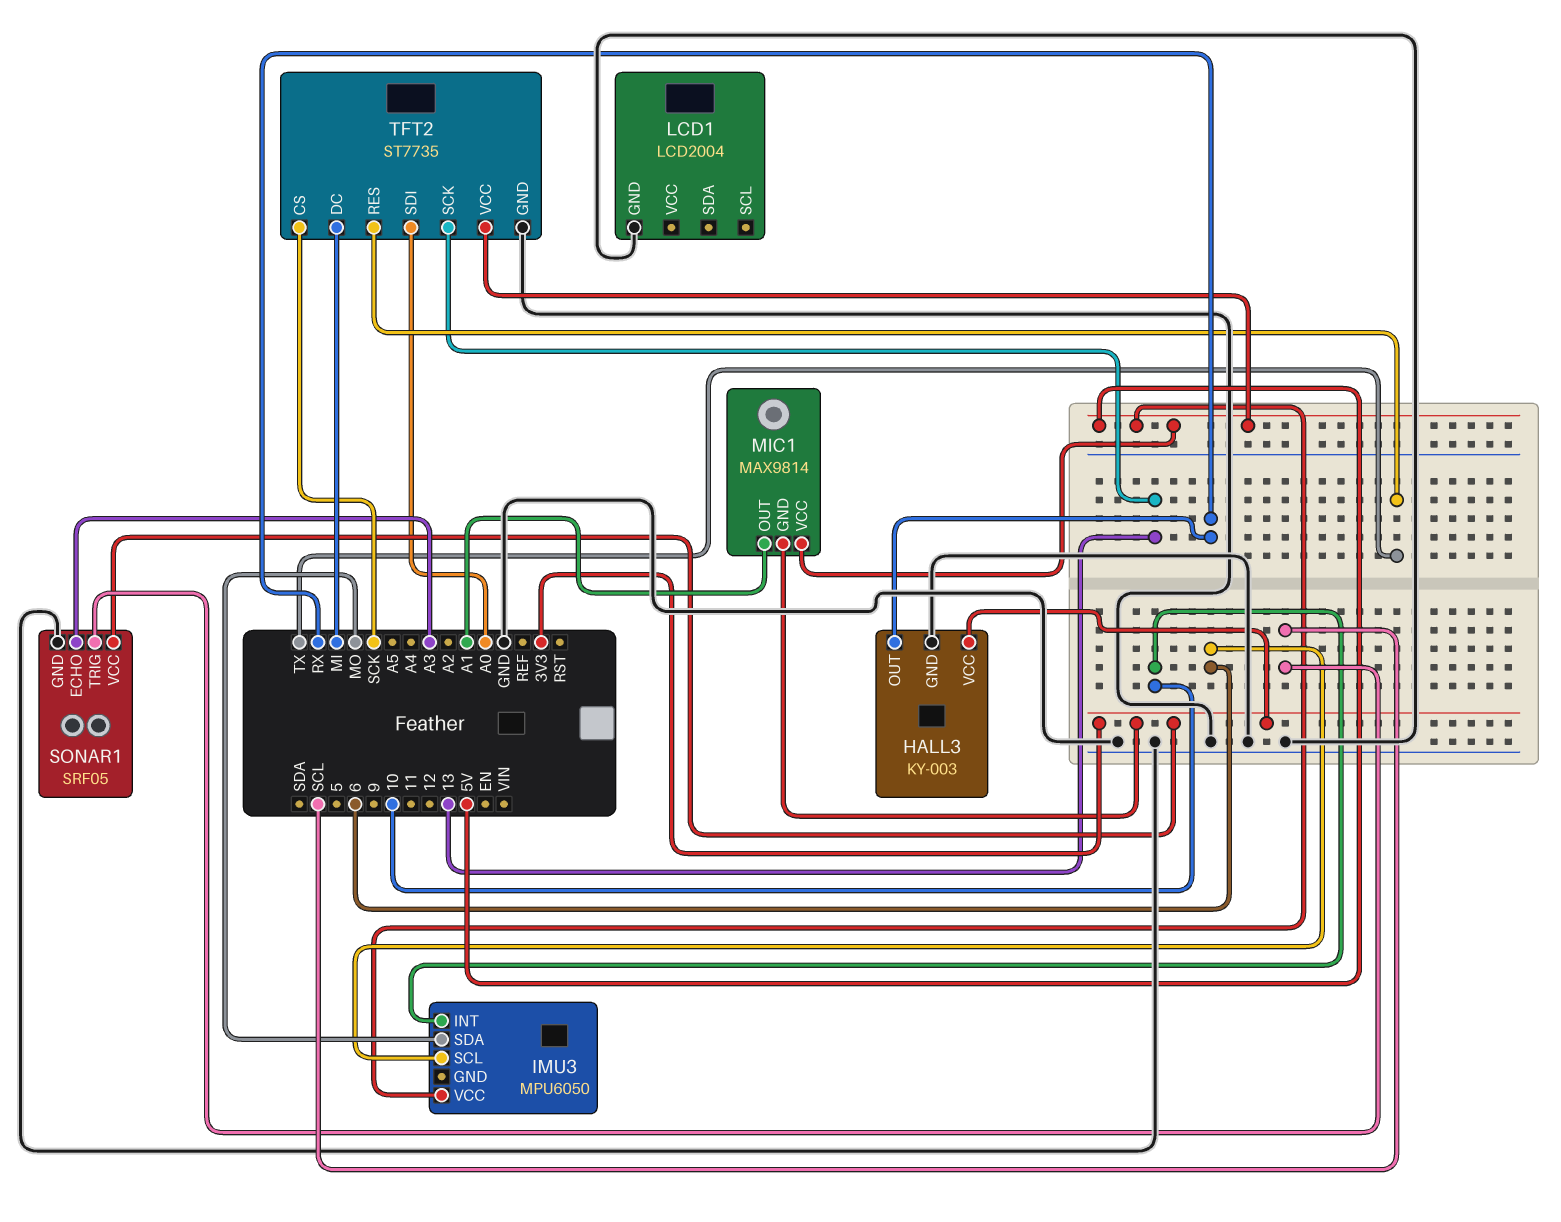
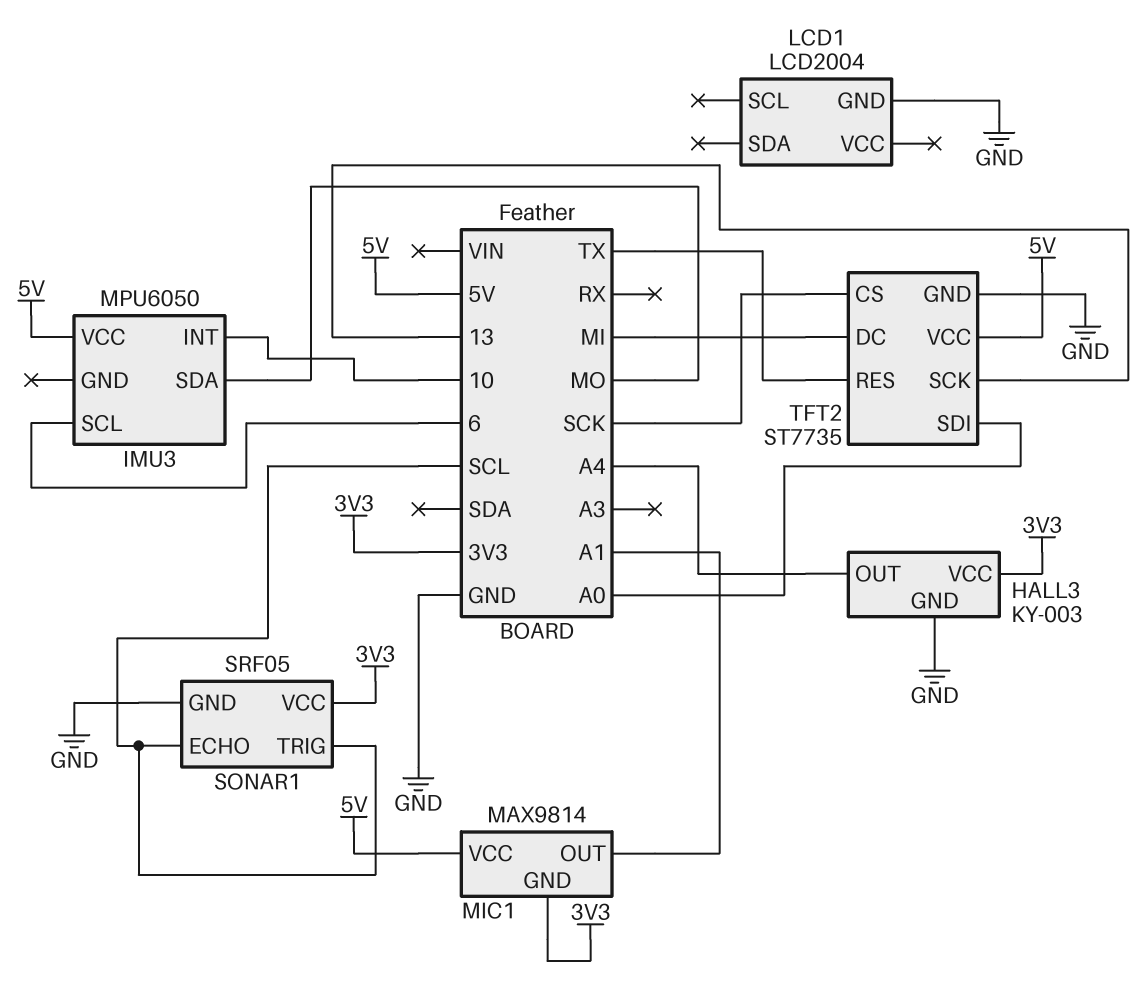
HALL3 pin OUT: RX -> A4
SONAR1 pin ECHO: A3 -> SCL

